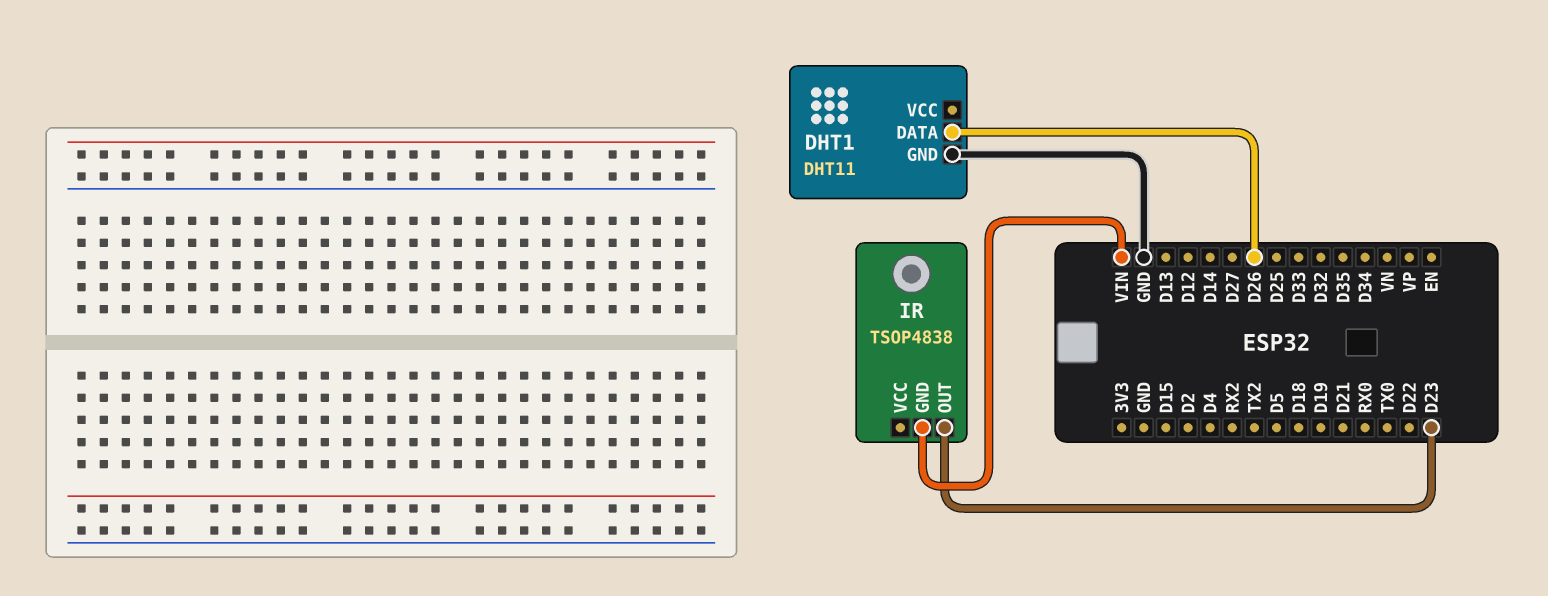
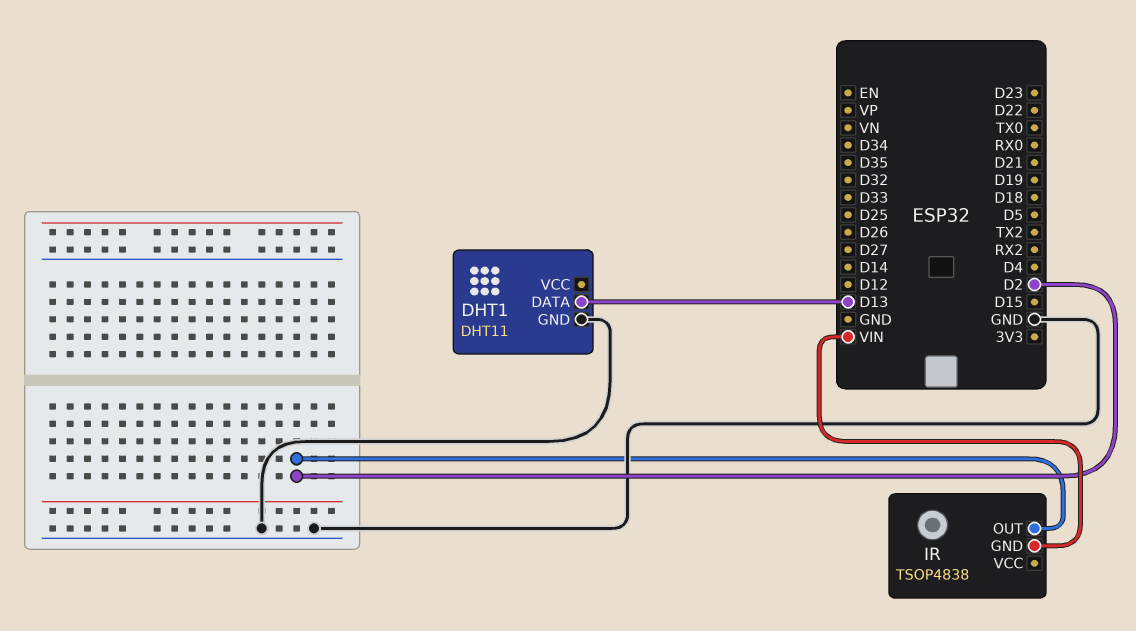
DHT1 pin DATA: D26 -> D13
IR pin OUT: D23 -> D2

